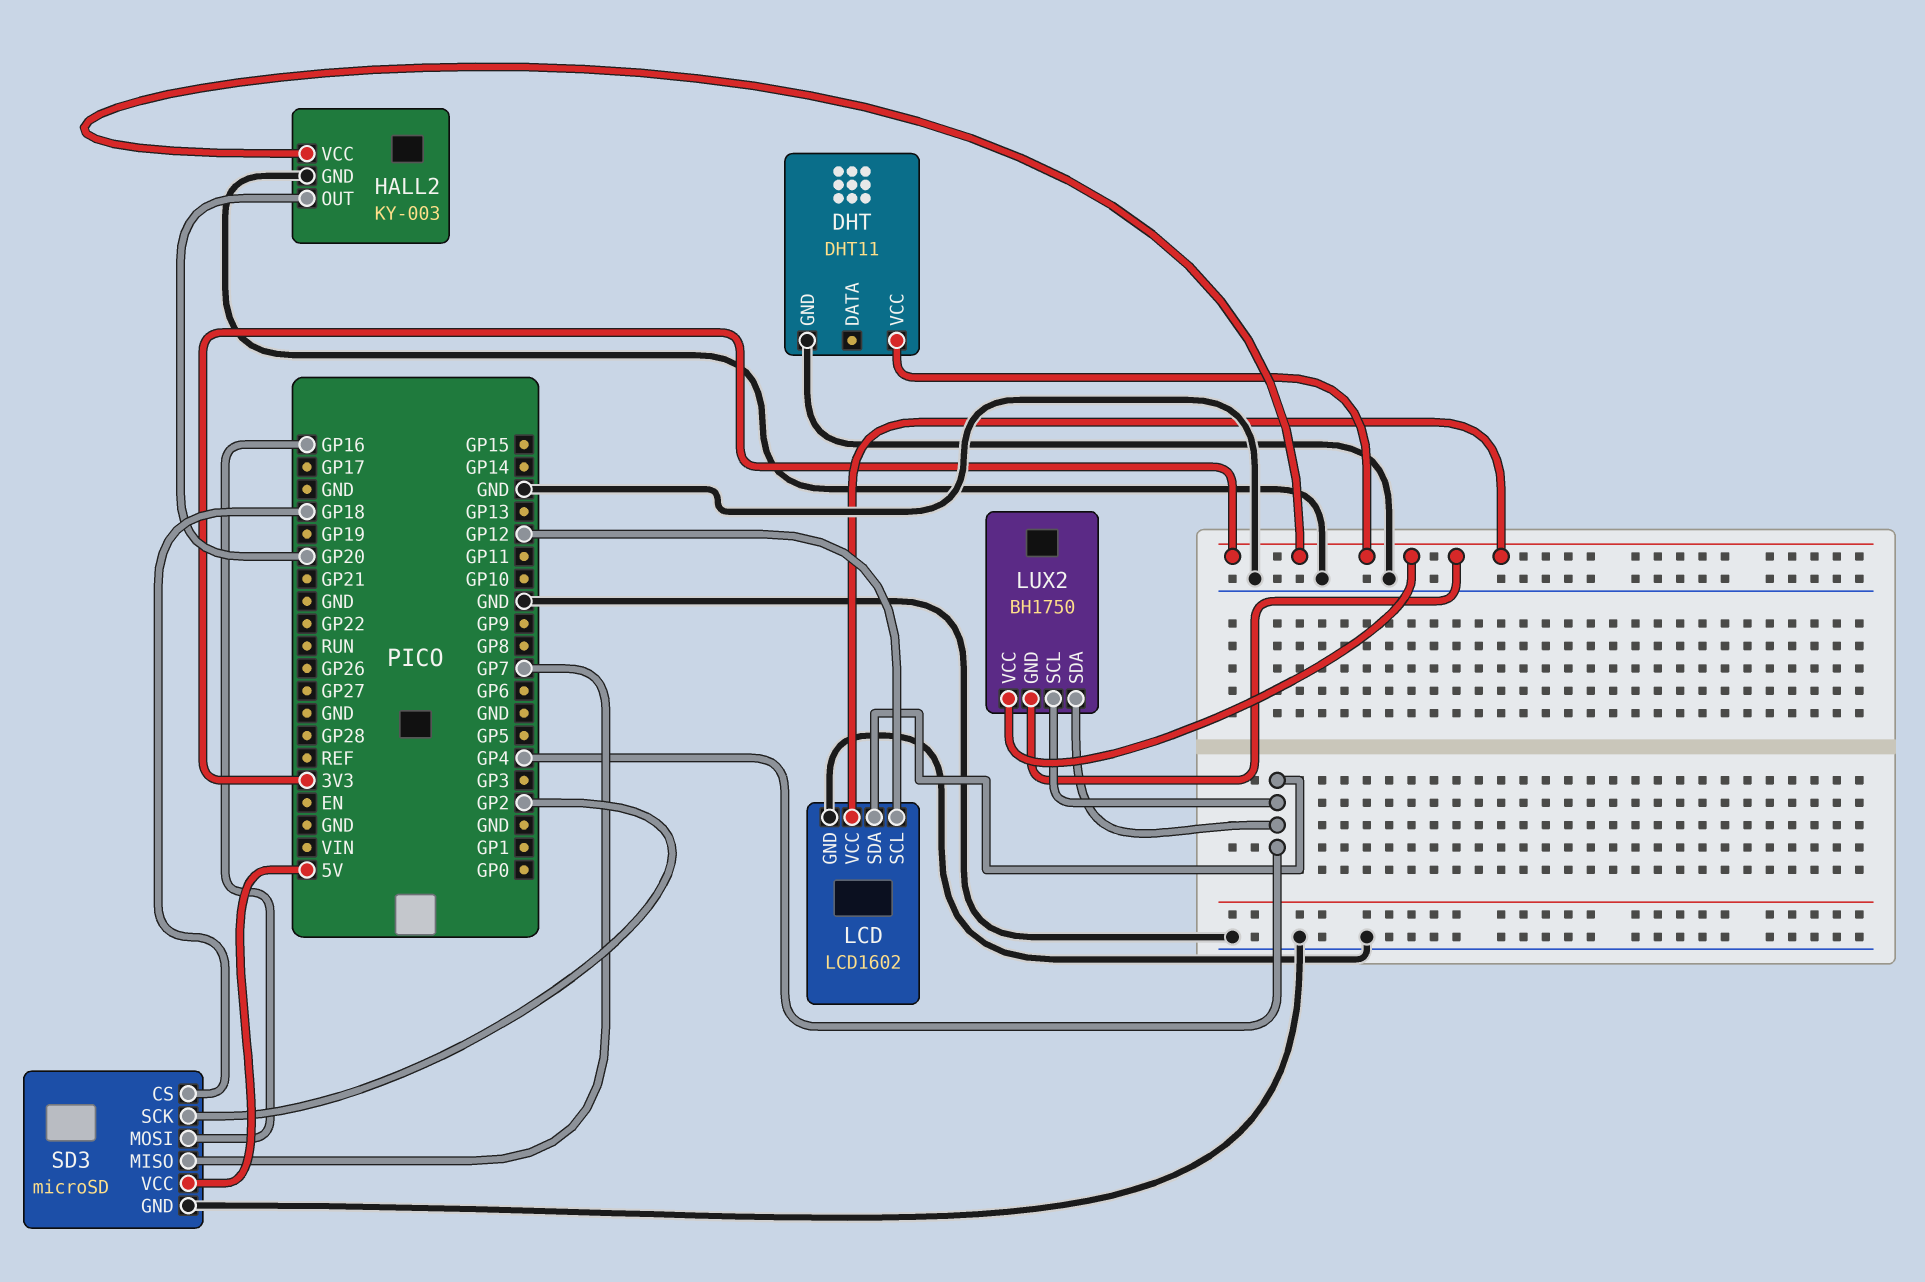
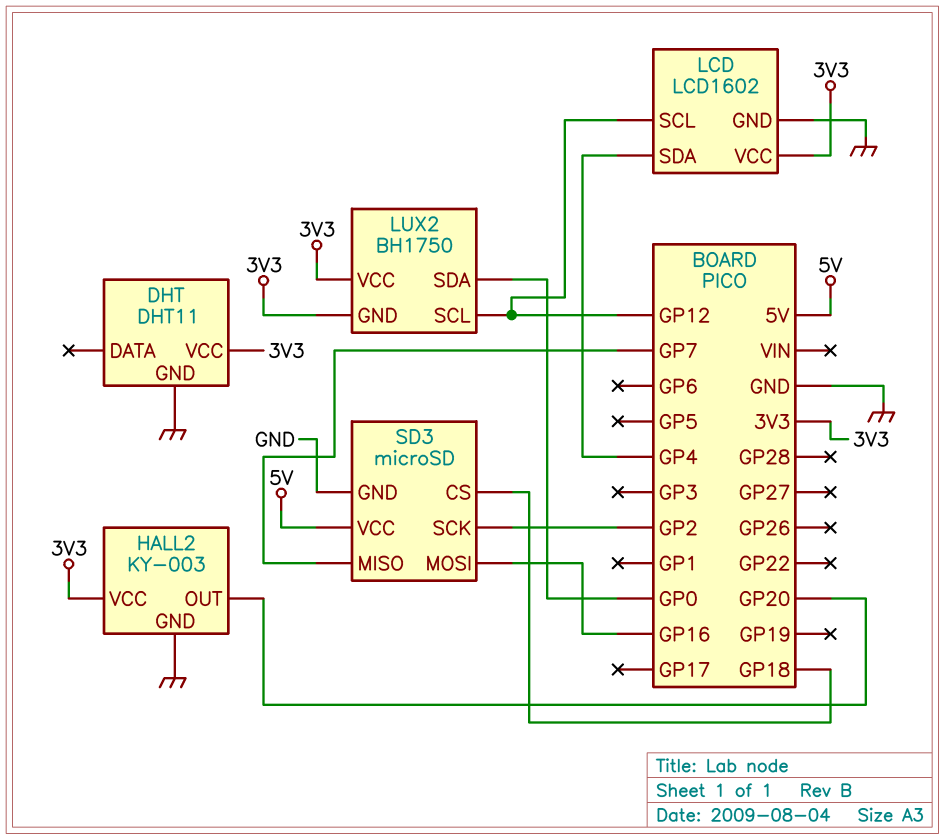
LUX2 pin SCL: GP4 -> GP12
LUX2 pin SDA: GP4 -> GP0

